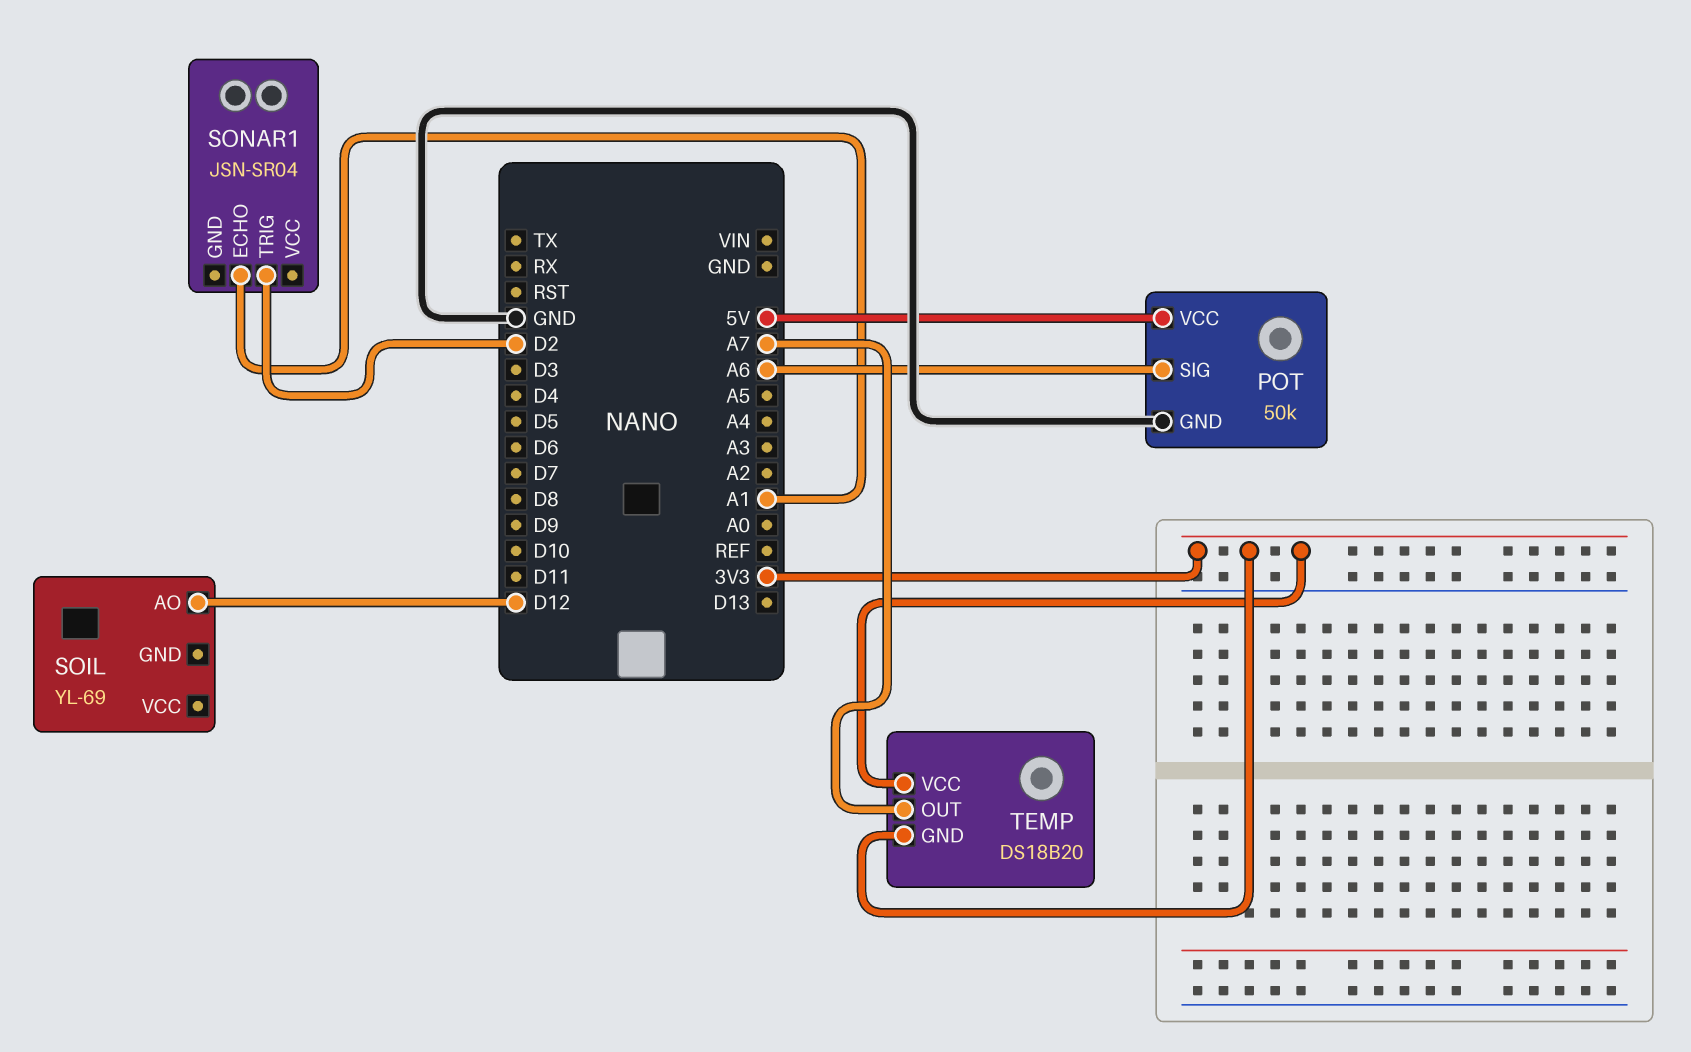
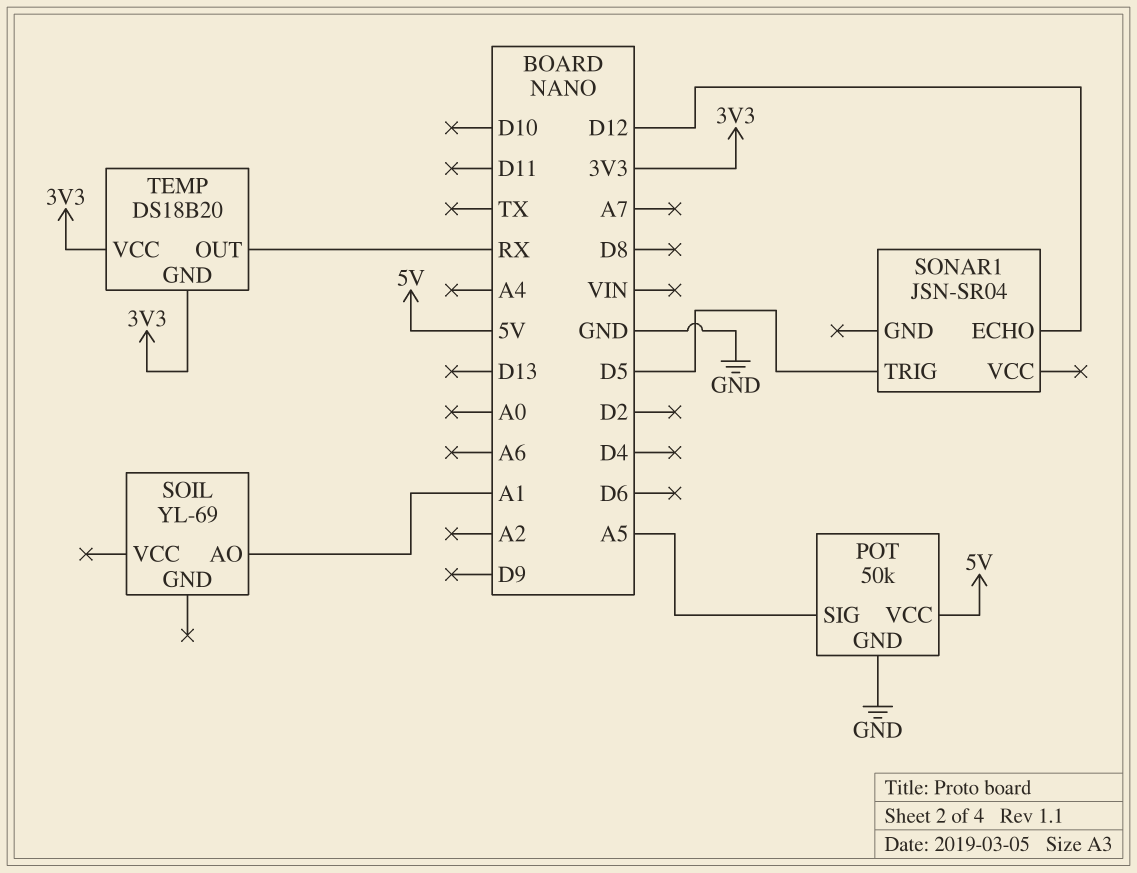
POT pin SIG: A6 -> A5
SOIL pin AO: D12 -> A1
SONAR1 pin ECHO: A1 -> D12
SONAR1 pin TRIG: D2 -> D5
TEMP pin OUT: A7 -> RX

